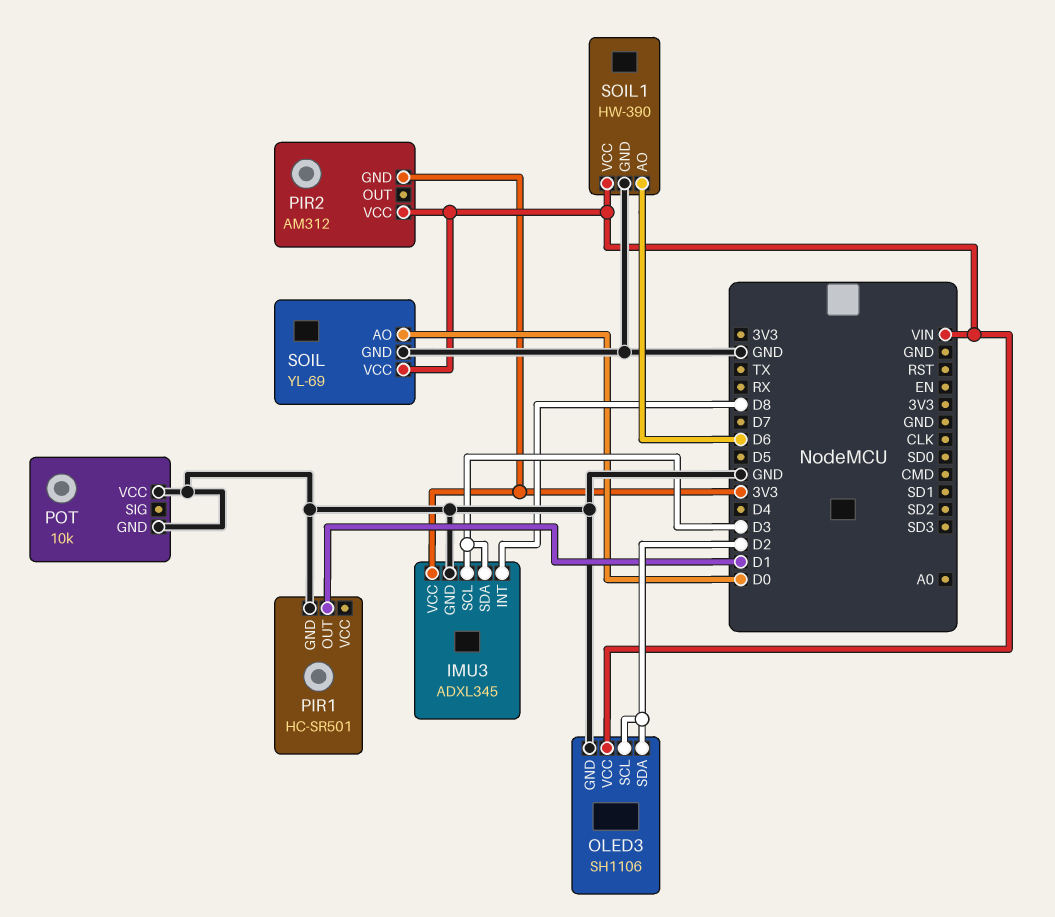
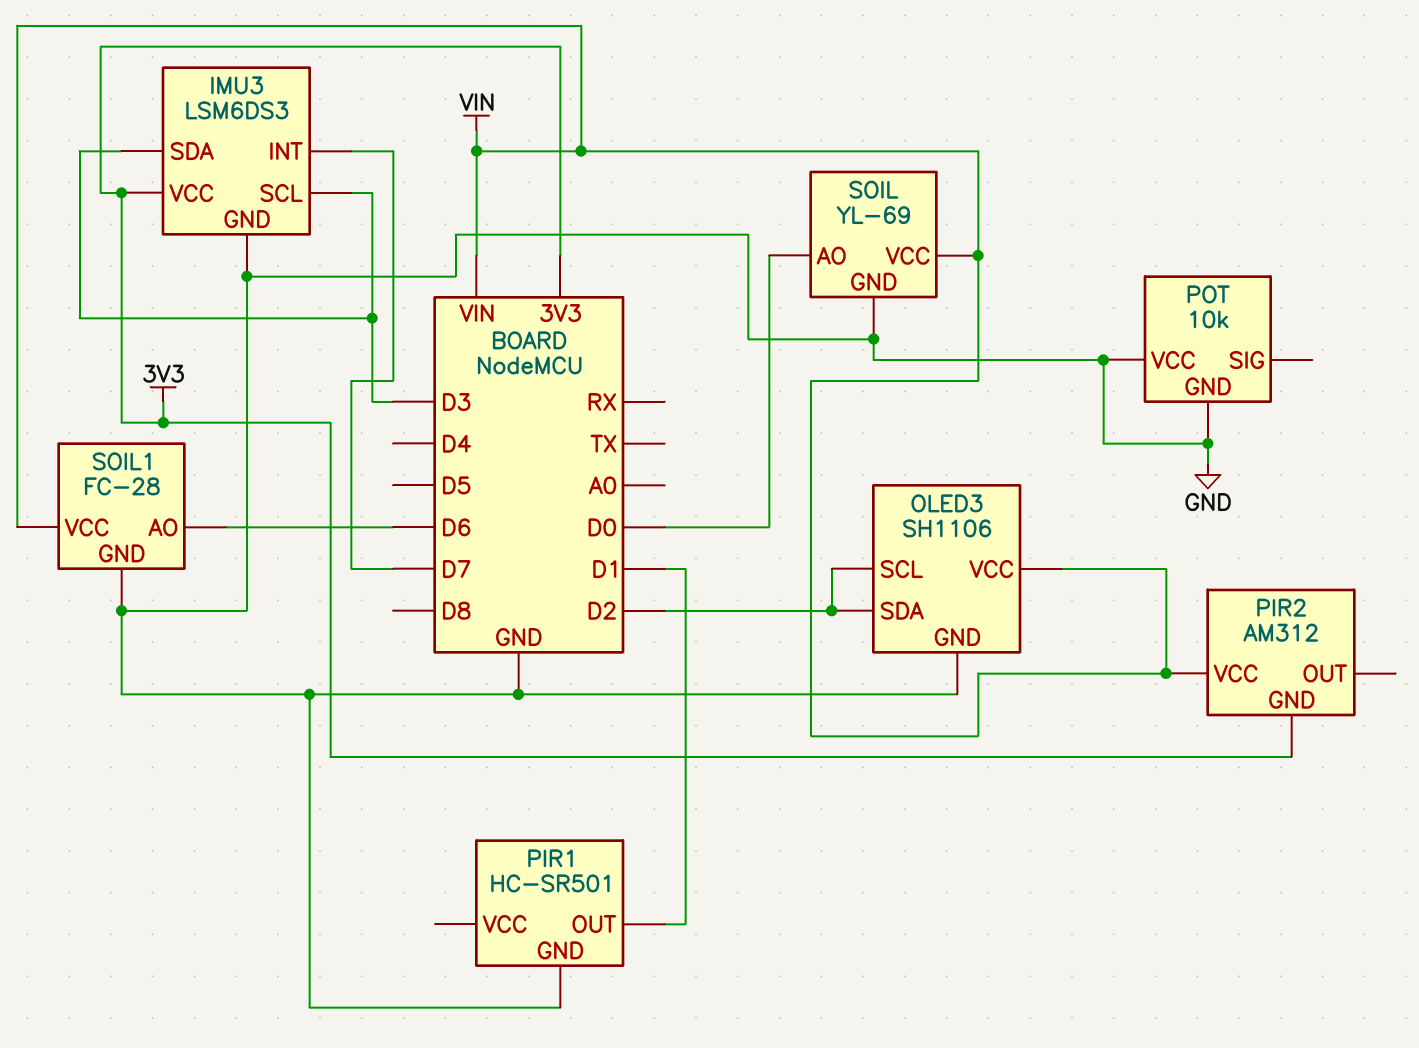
IMU3: ADXL345 -> LSM6DS3
IMU3 pin INT: D8 -> D7
SOIL1: HW-390 -> FC-28

